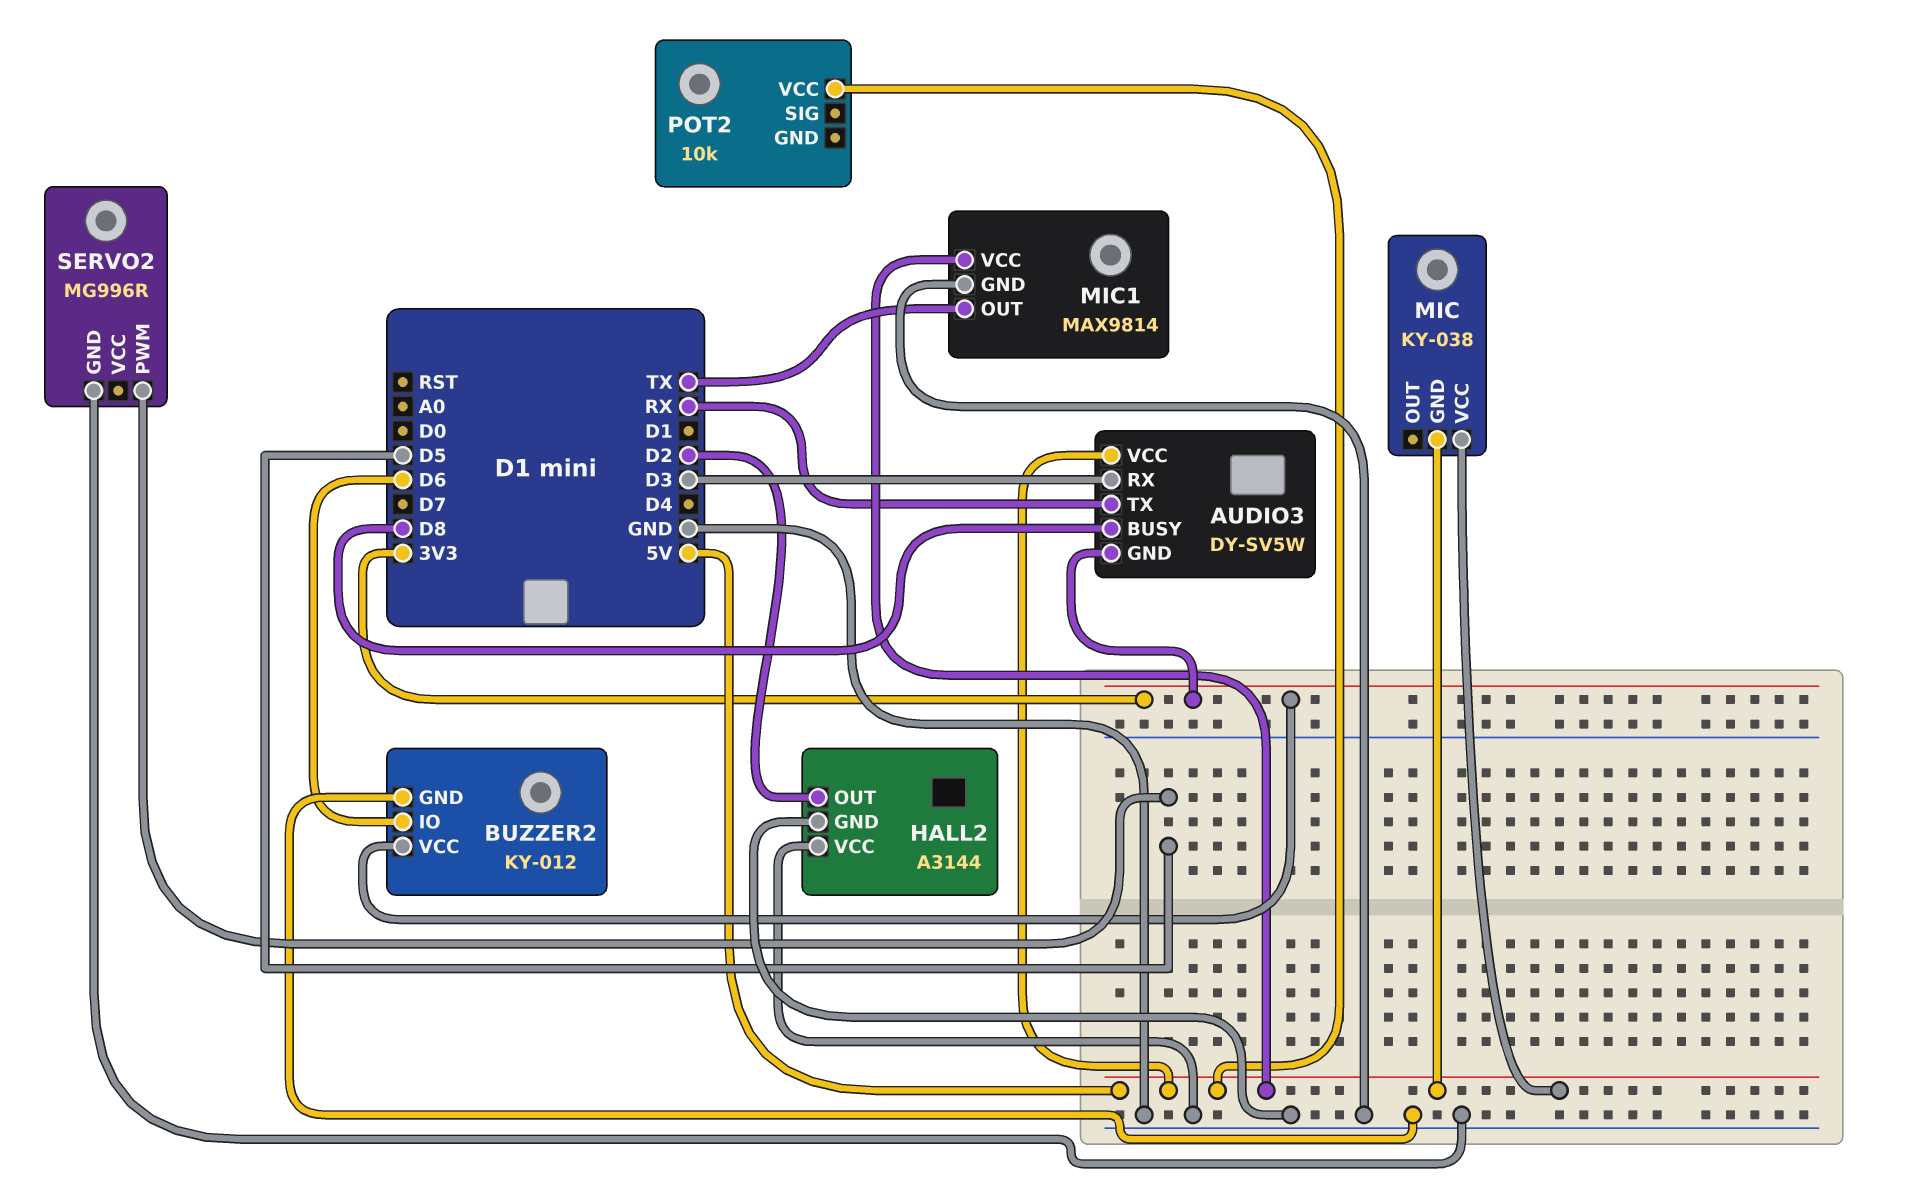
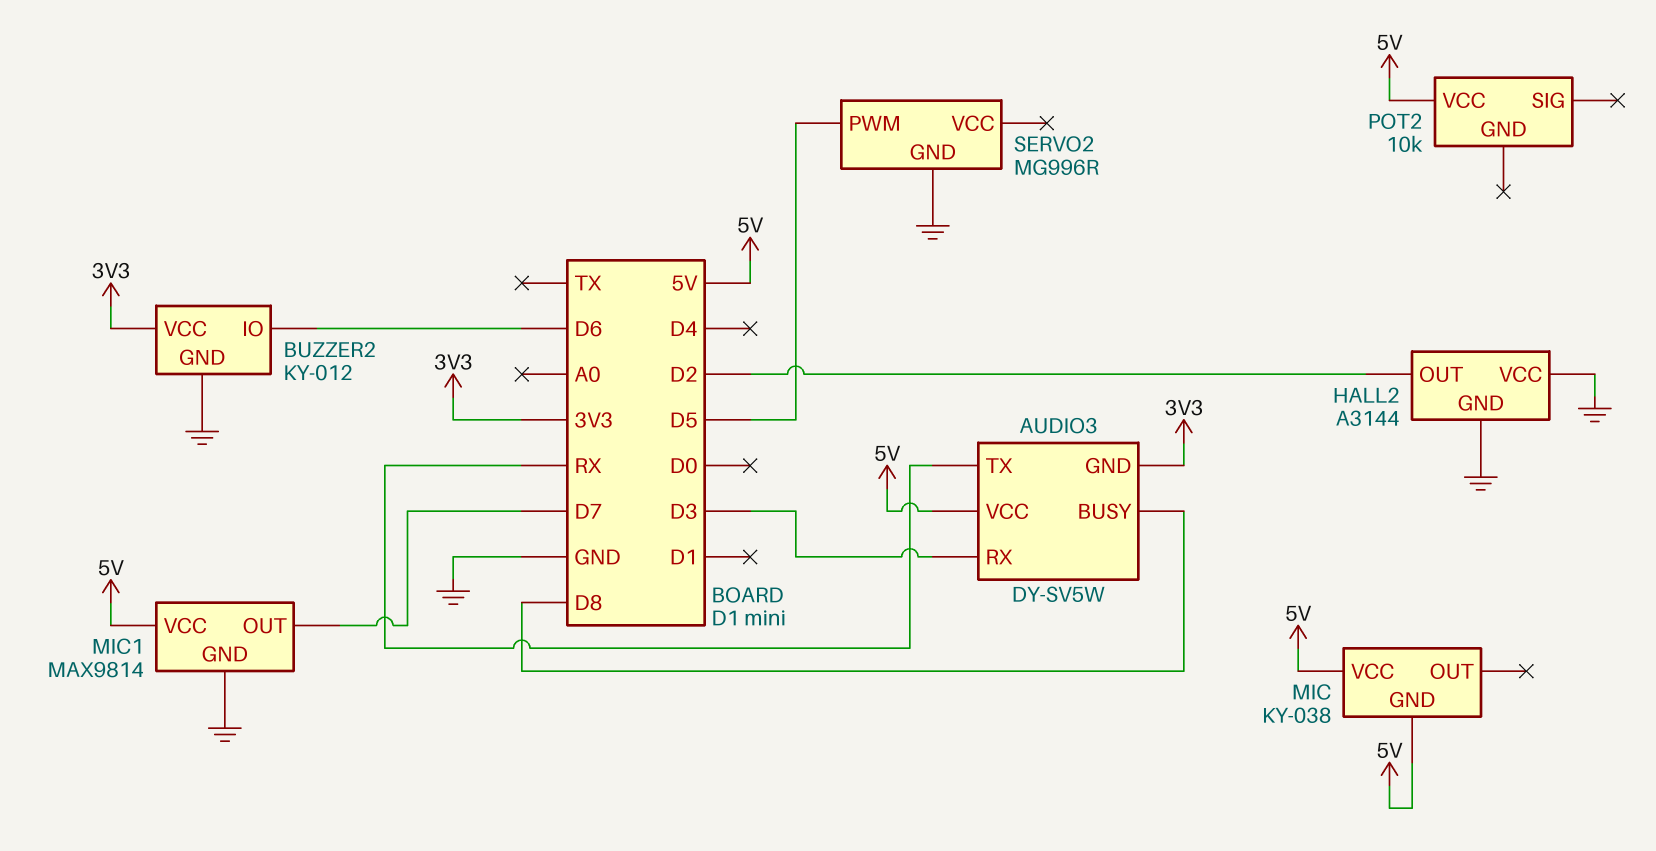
MIC1 pin OUT: TX -> D7

